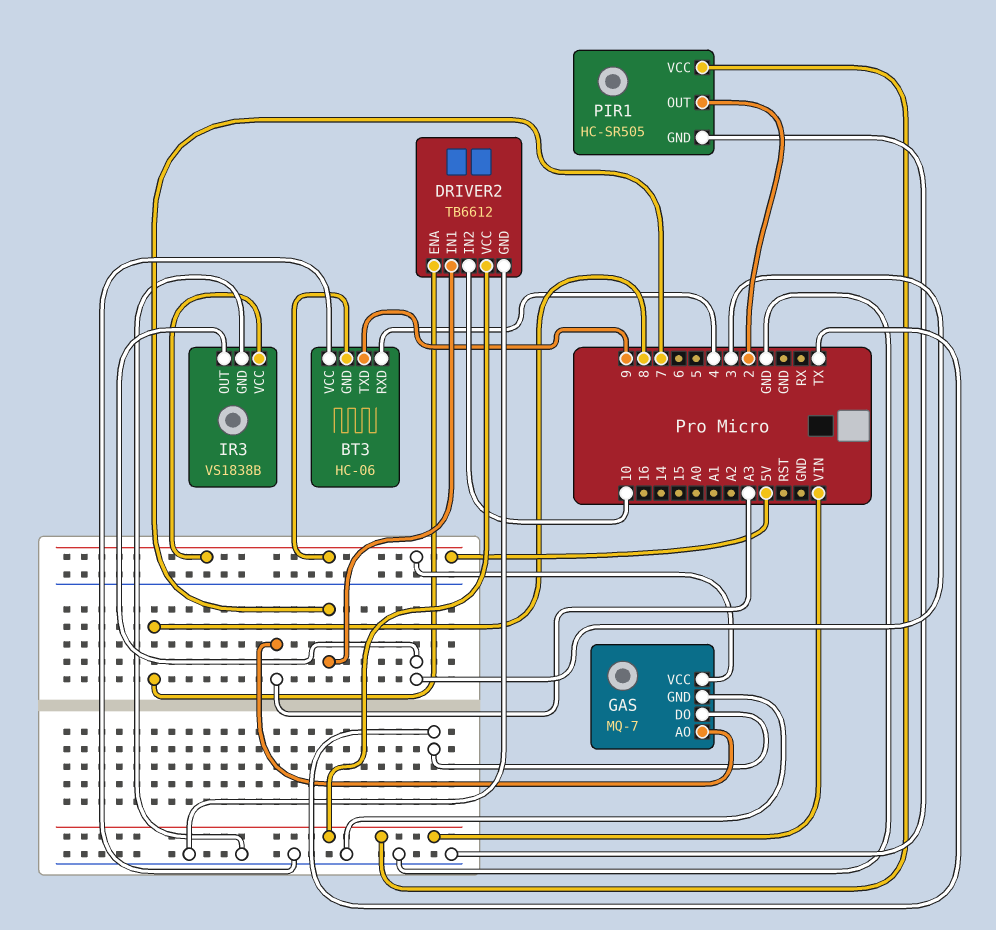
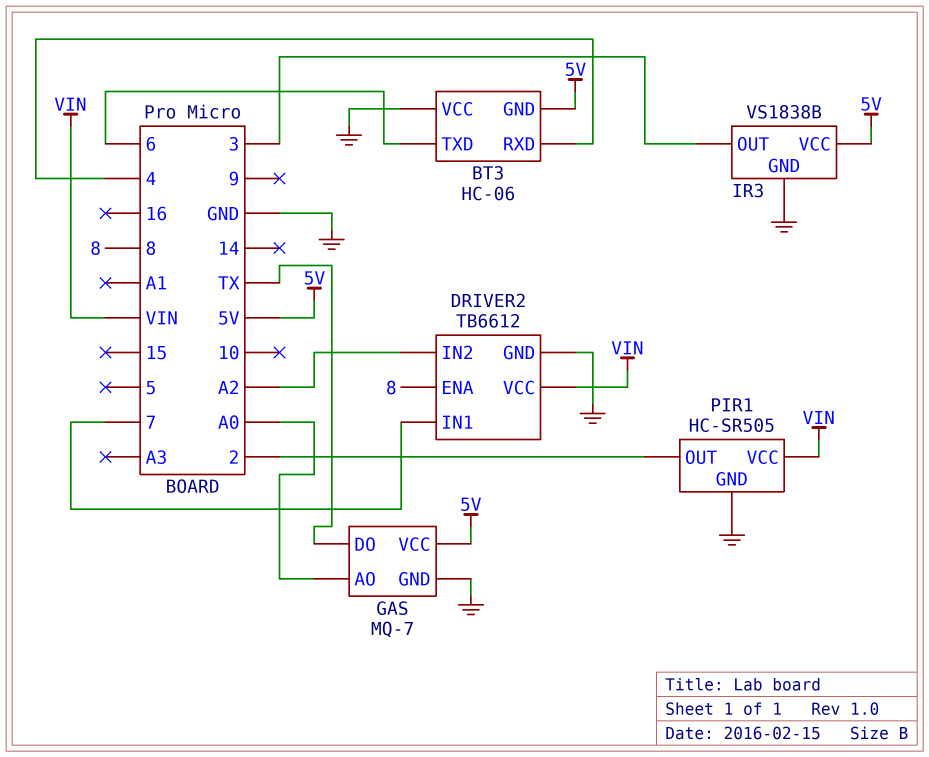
BT3 pin TXD: 9 -> 6
DRIVER2 pin IN2: 10 -> A2
GAS pin AO: A3 -> A0

